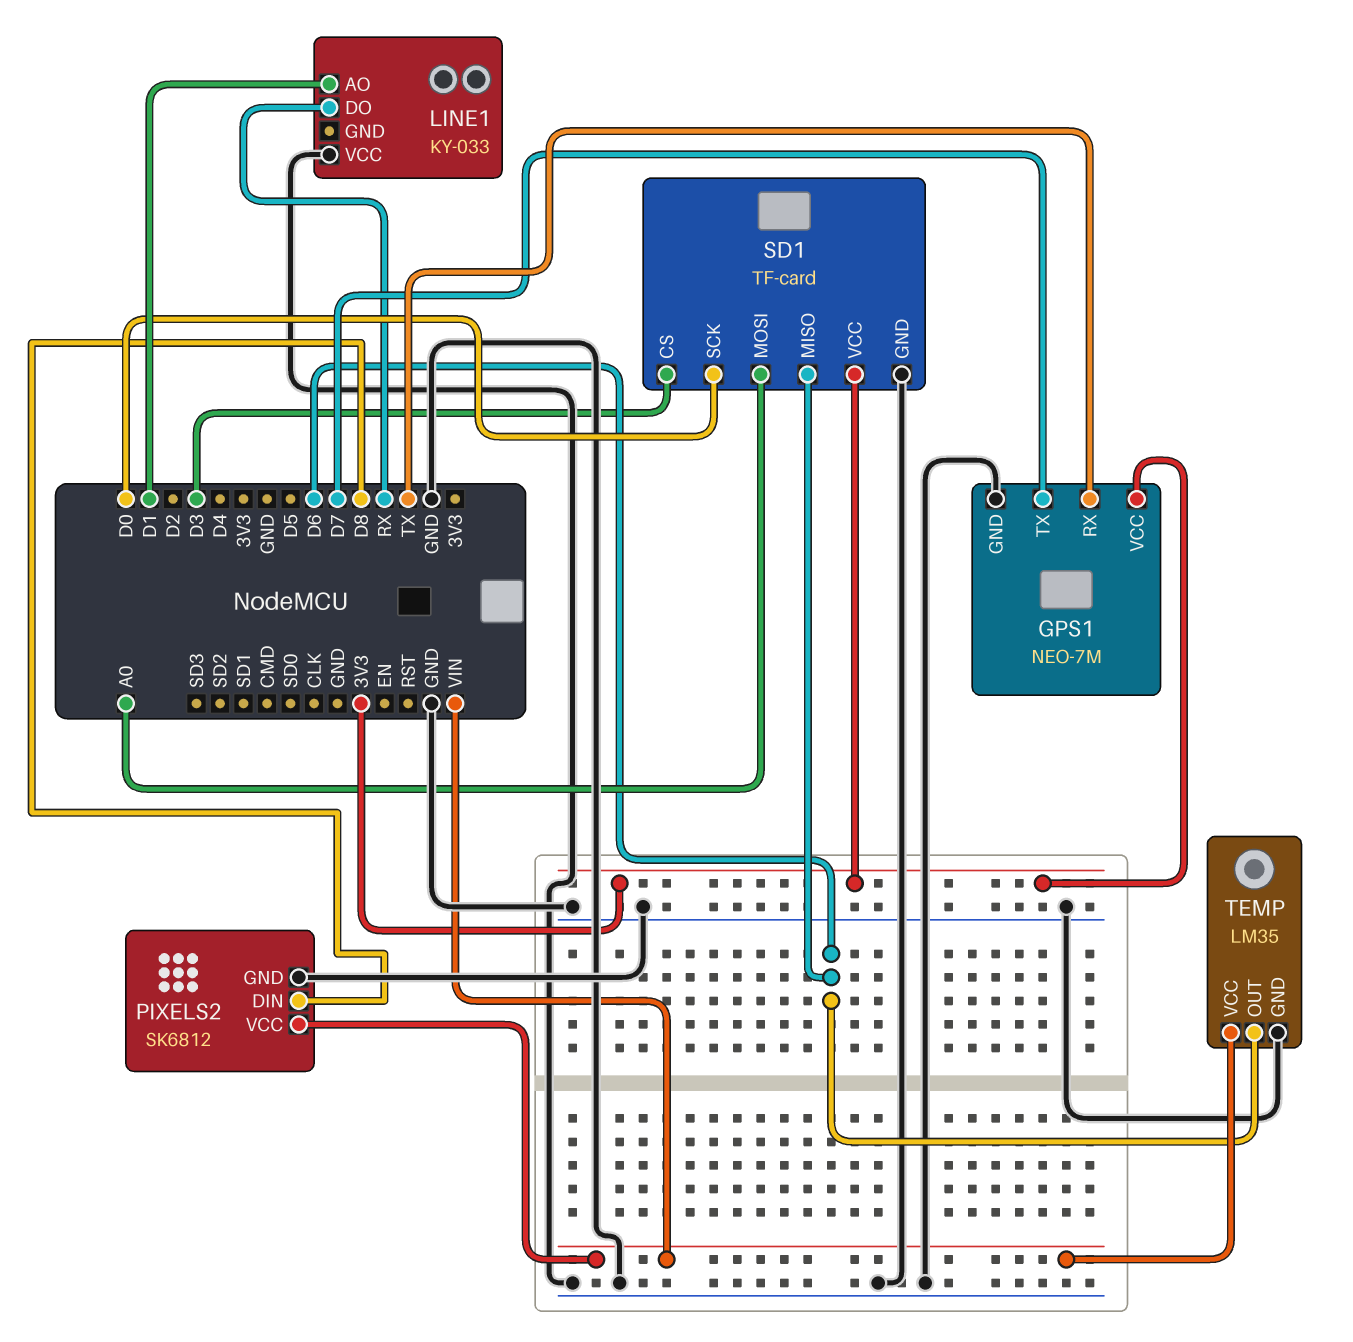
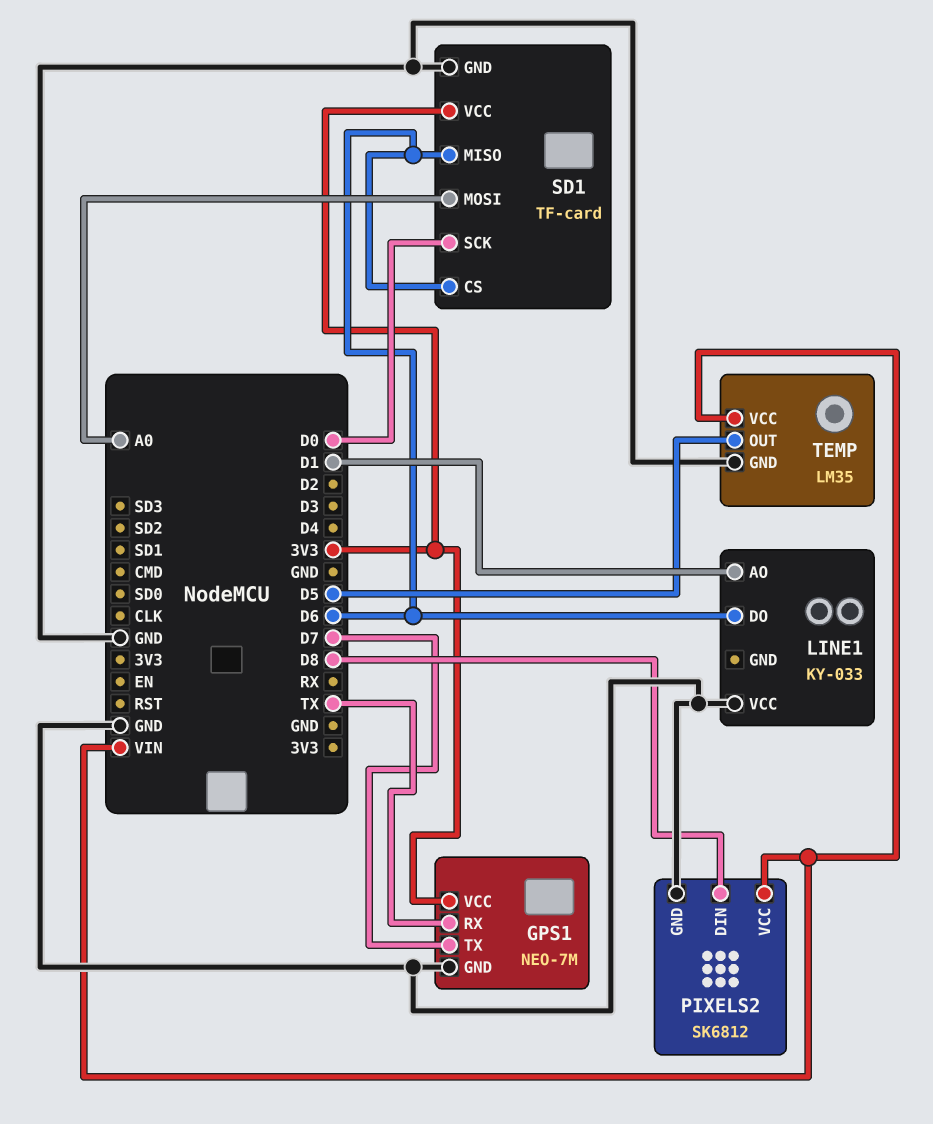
LINE1 pin DO: RX -> D6
SD1 pin CS: D3 -> D6
TEMP pin OUT: D6 -> D5

